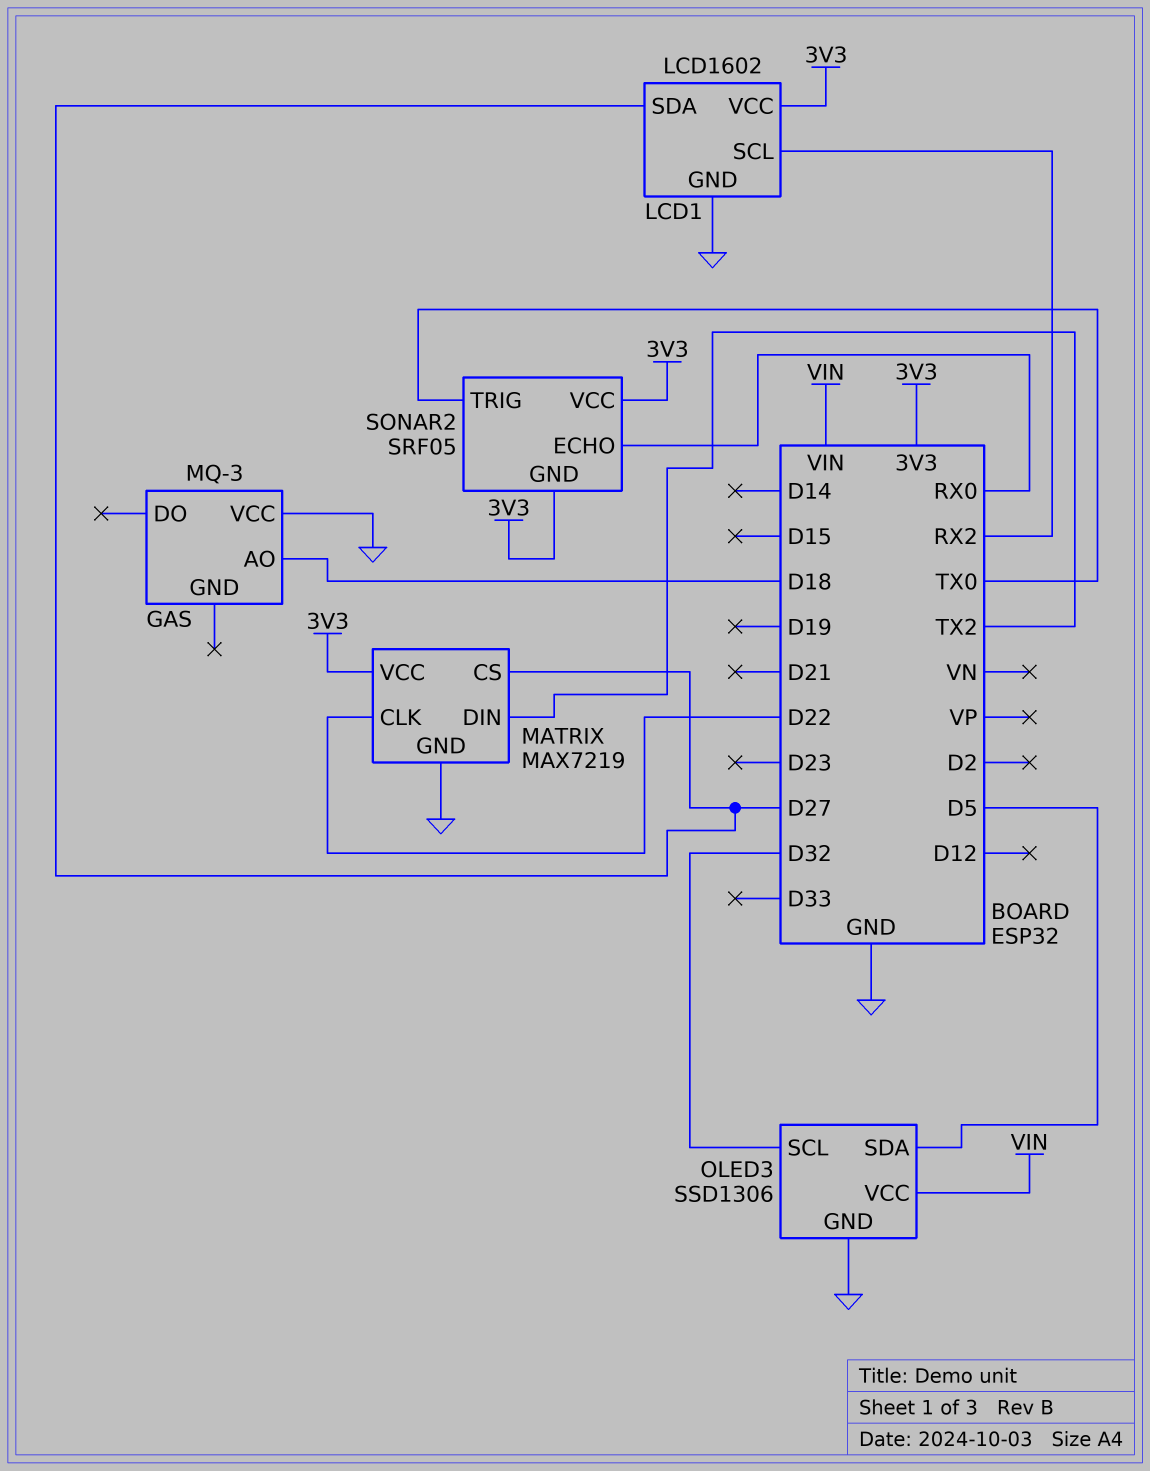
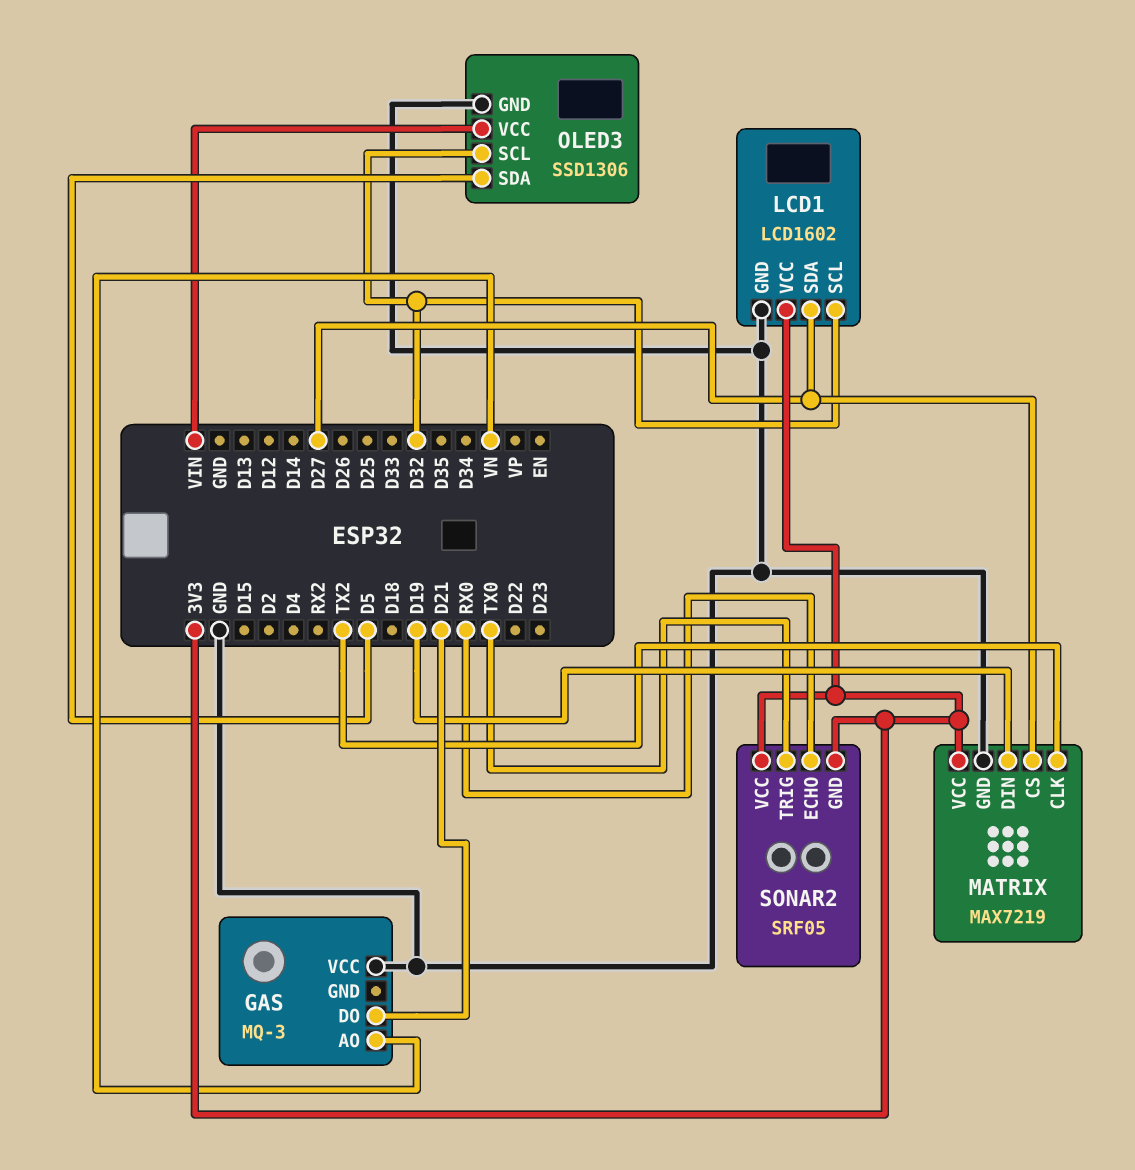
GAS pin AO: D18 -> VN
GAS pin DO: none -> D21
LCD1 pin SCL: RX2 -> D32
MATRIX pin CLK: D22 -> TX2
MATRIX pin DIN: TX2 -> D19

